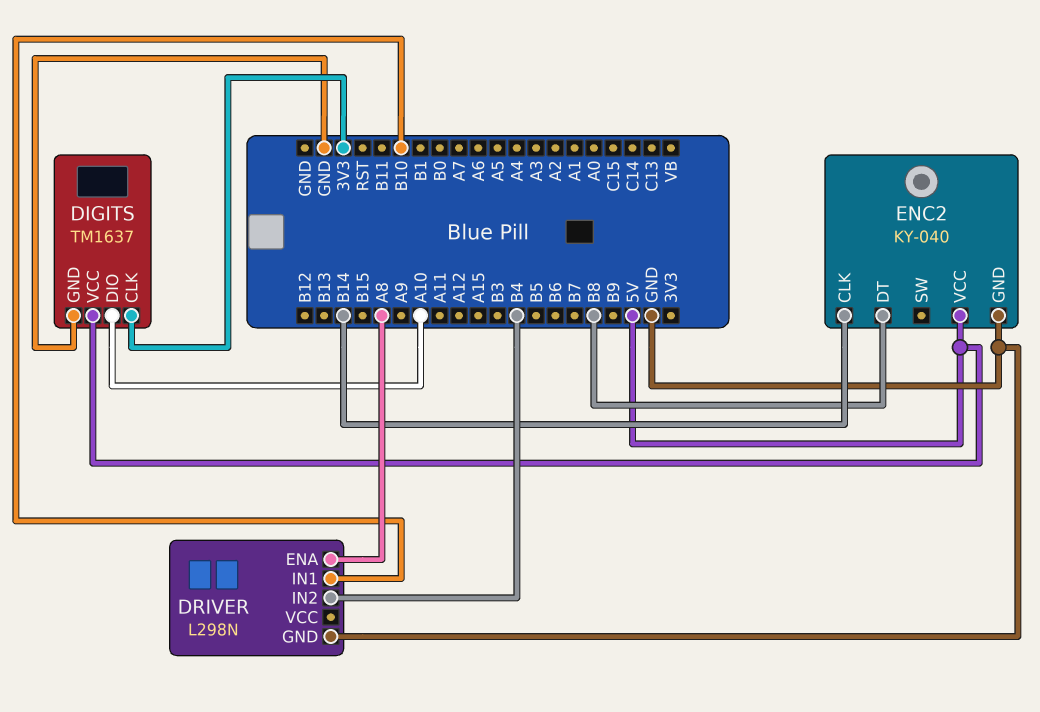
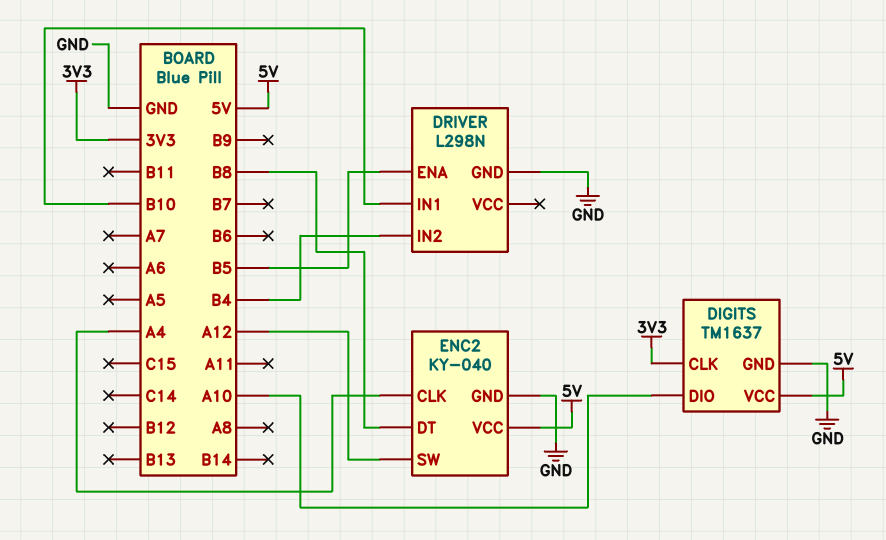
DRIVER pin ENA: A8 -> B5
ENC2 pin CLK: B14 -> A4
ENC2 pin SW: none -> A12

